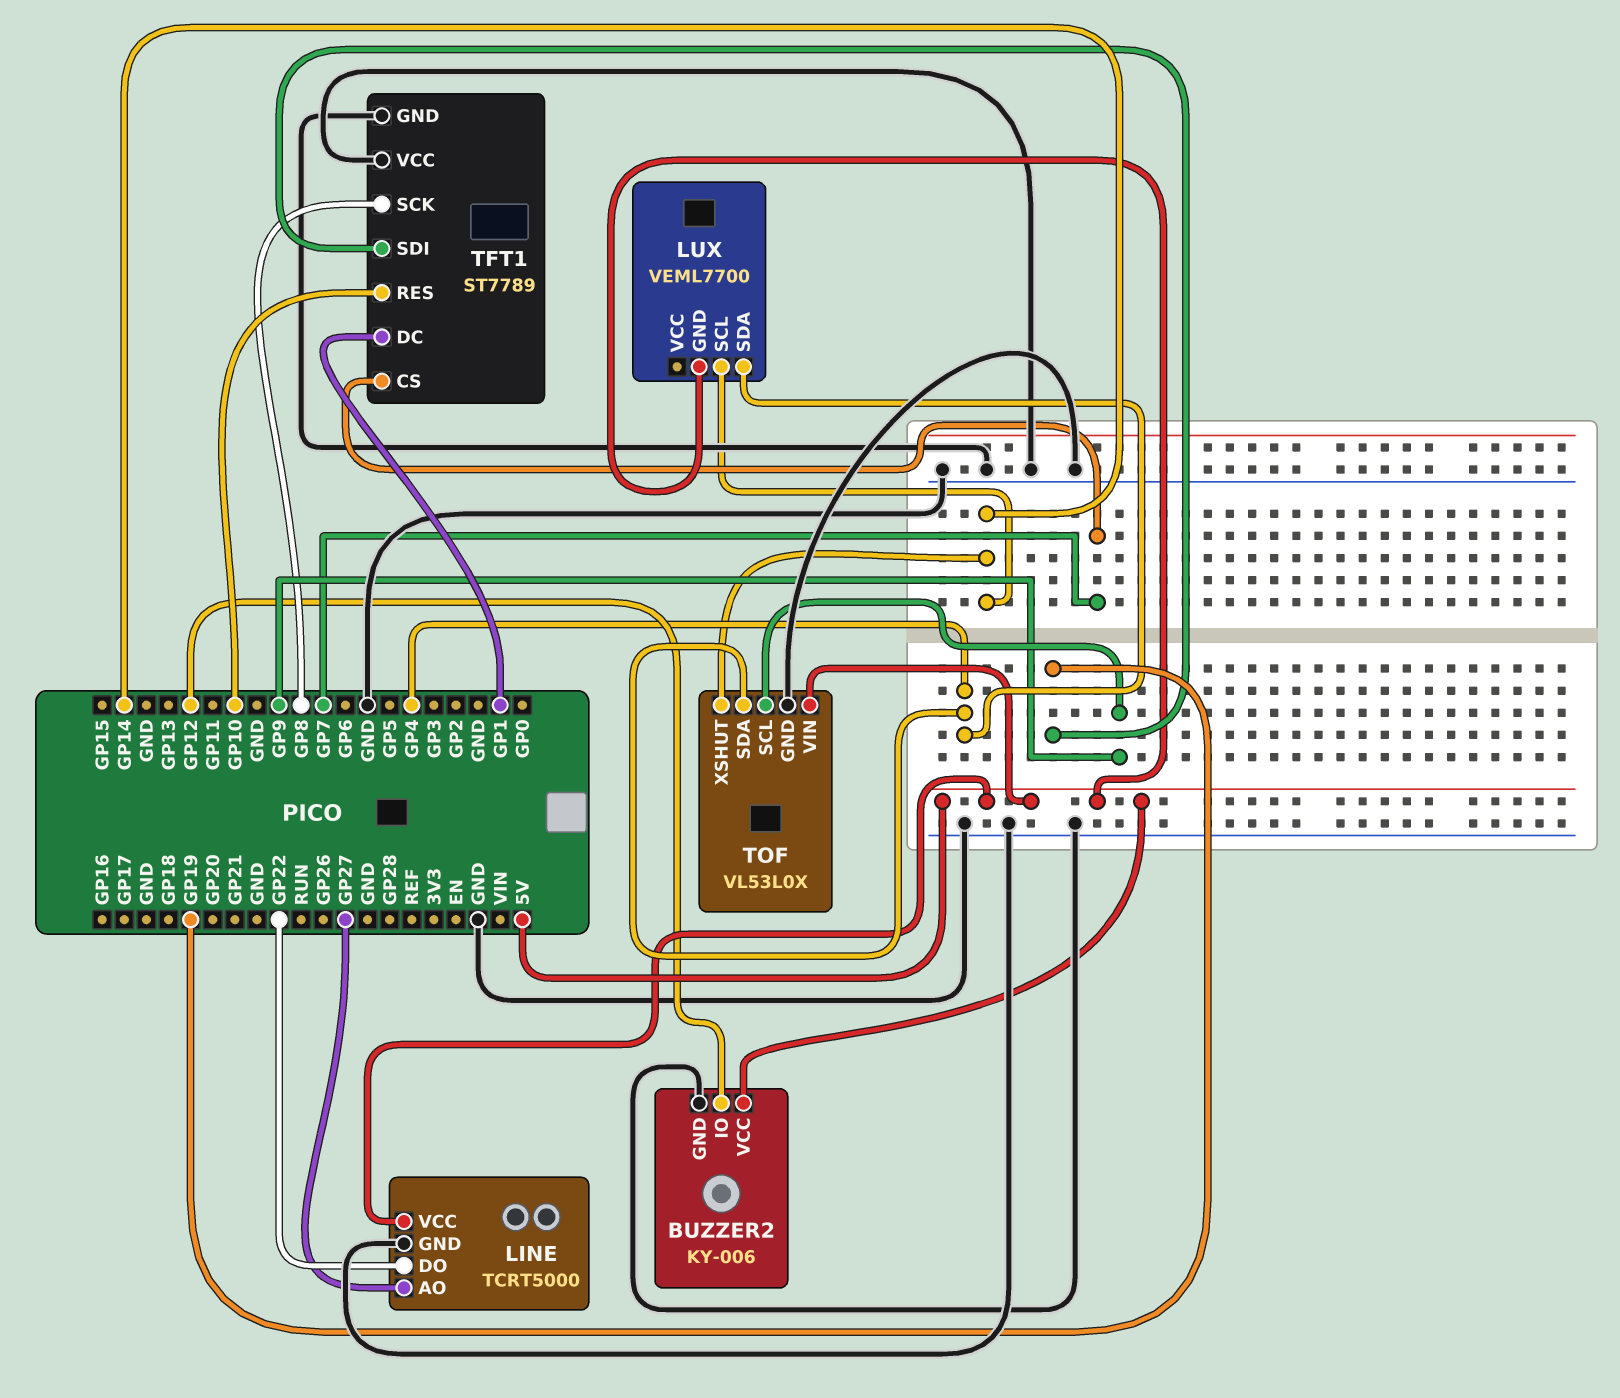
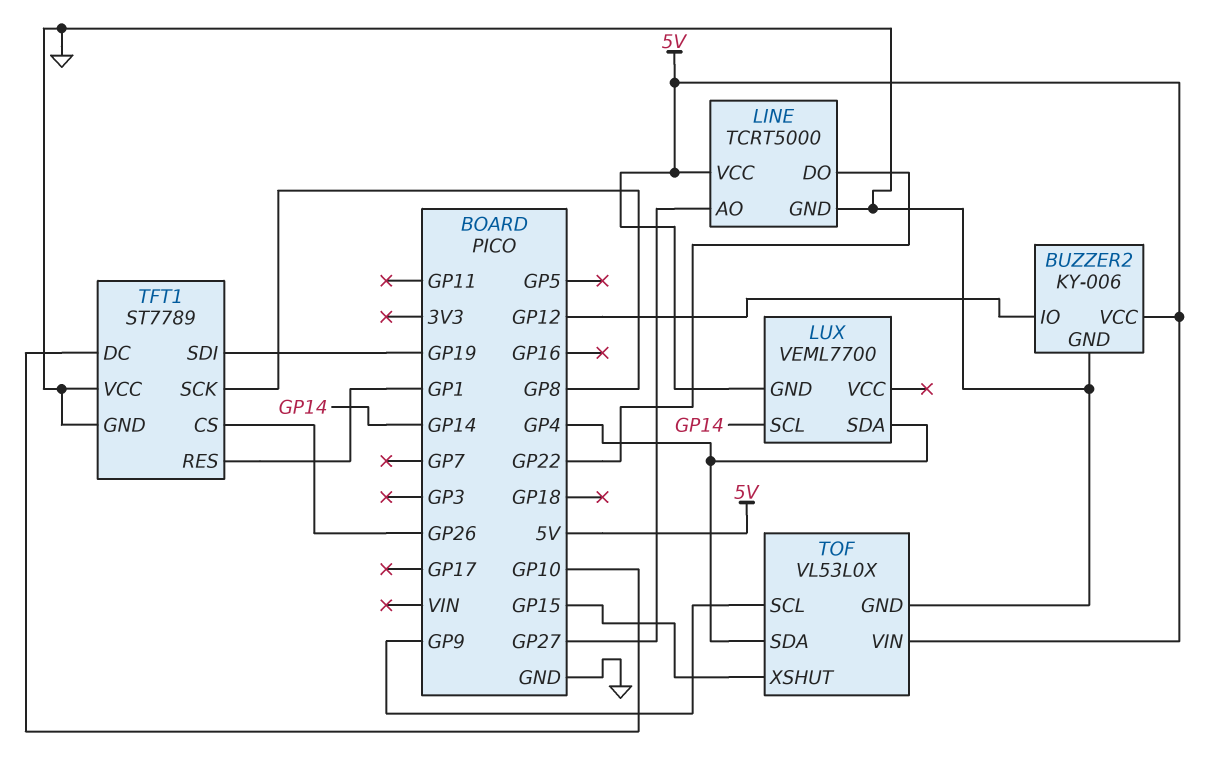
TFT1 pin CS: GP7 -> GP26
TFT1 pin DC: GP1 -> GP10
TFT1 pin RES: GP10 -> GP1
TOF pin XSHUT: GP14 -> GP15

